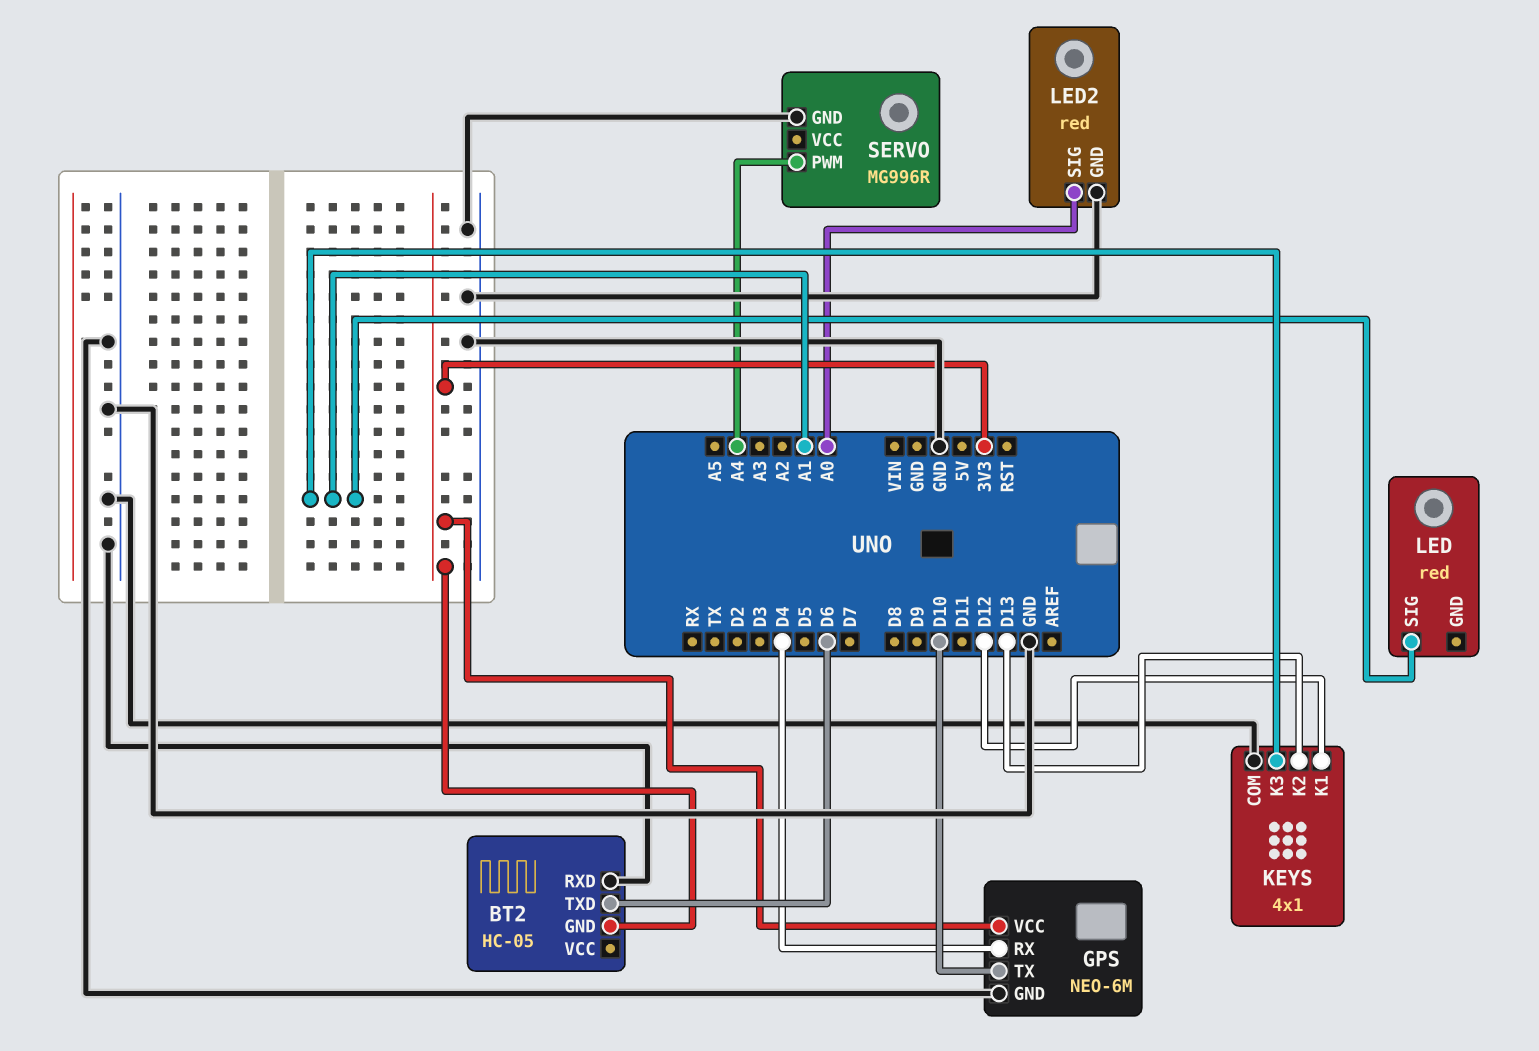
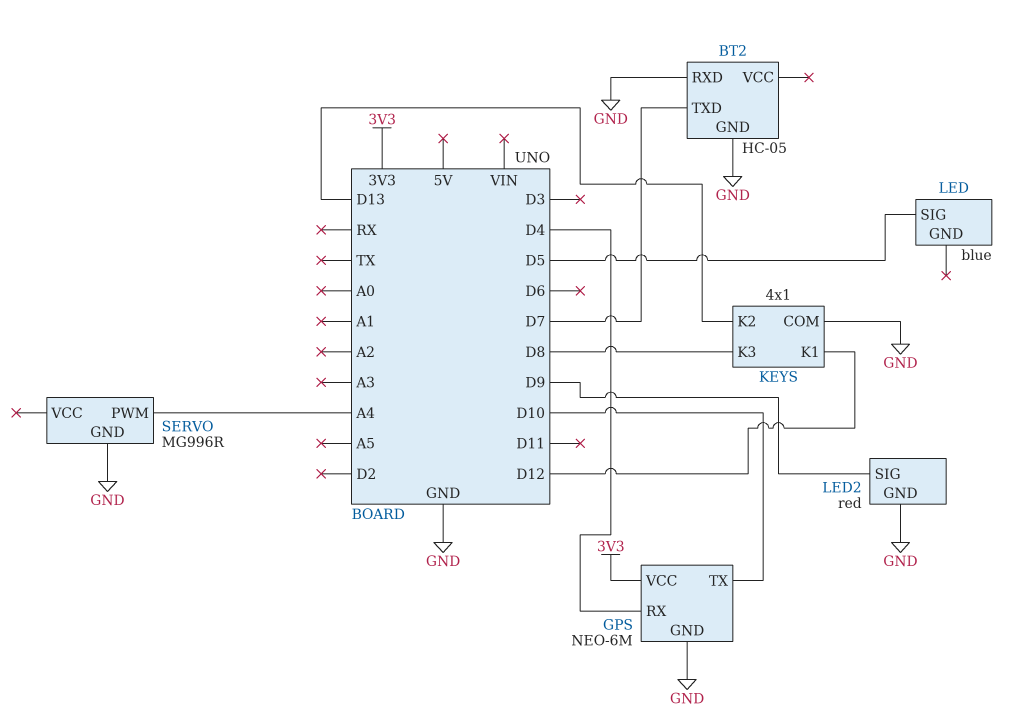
BT2 pin GND: 3V3 -> GND
BT2 pin TXD: D6 -> D7
KEYS pin K3: A1 -> D8
LED: red -> blue
LED pin SIG: A1 -> D5
LED2 pin SIG: A0 -> D9

